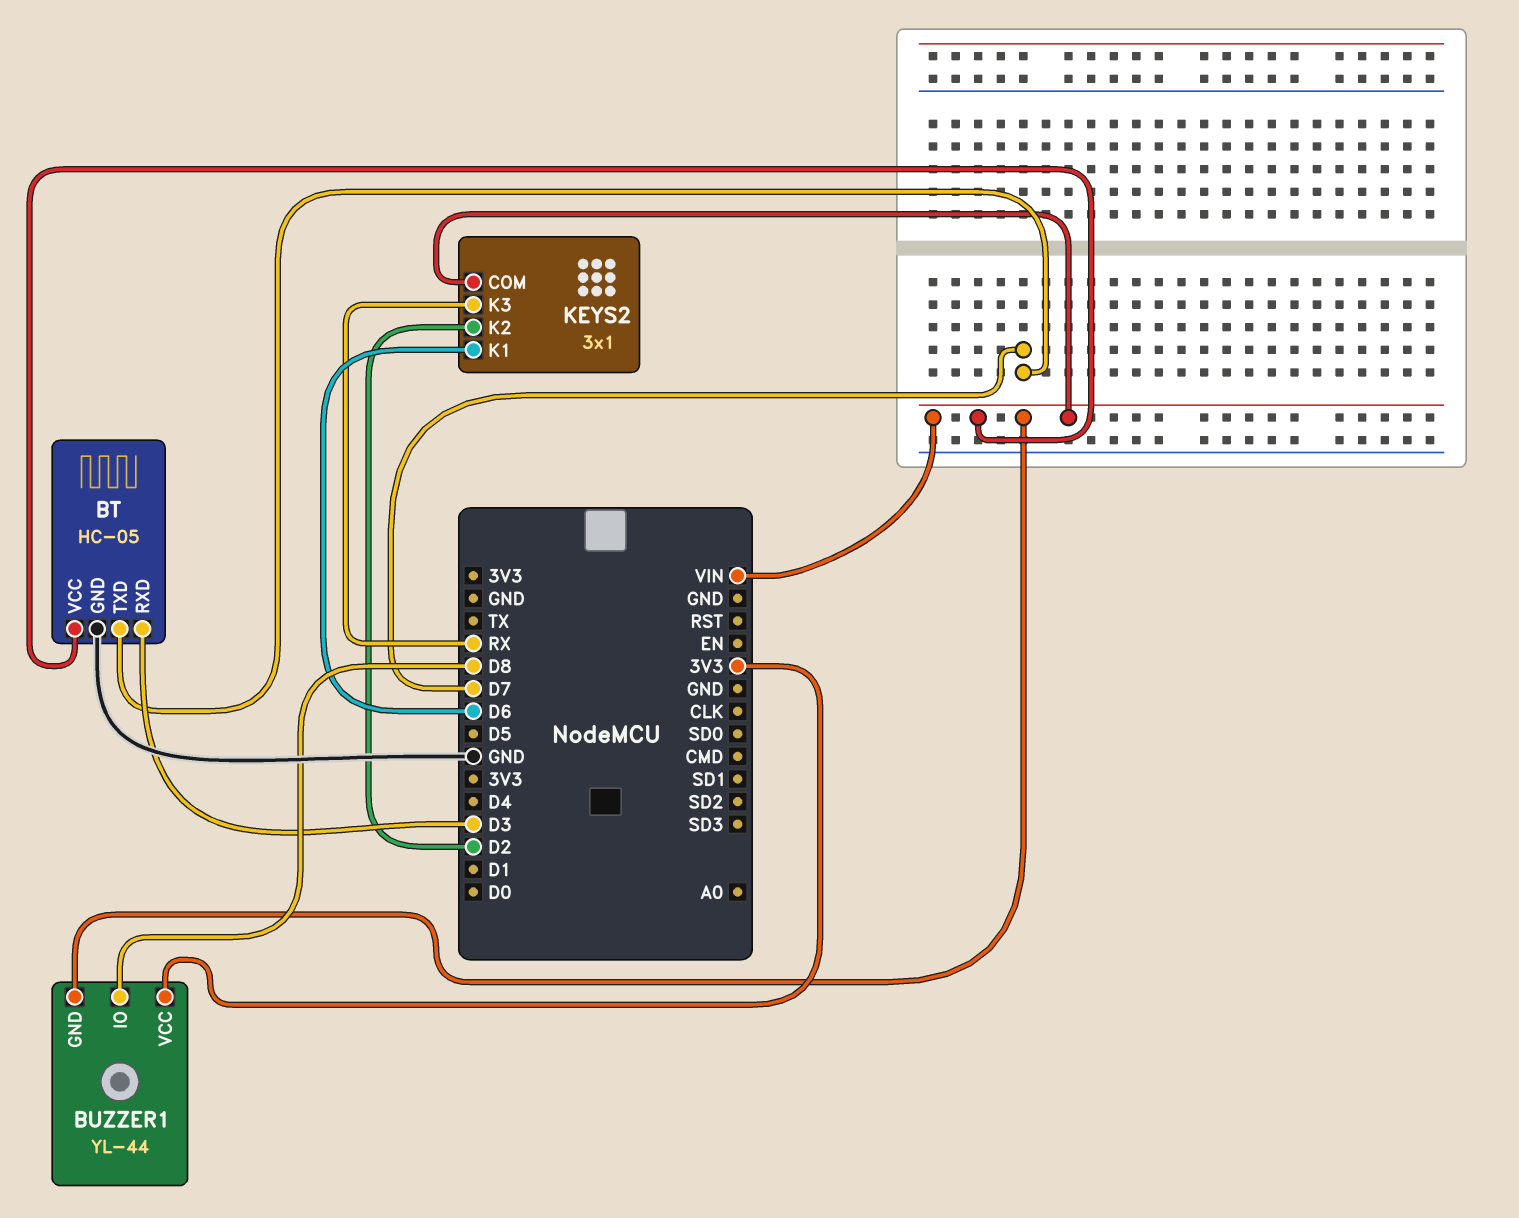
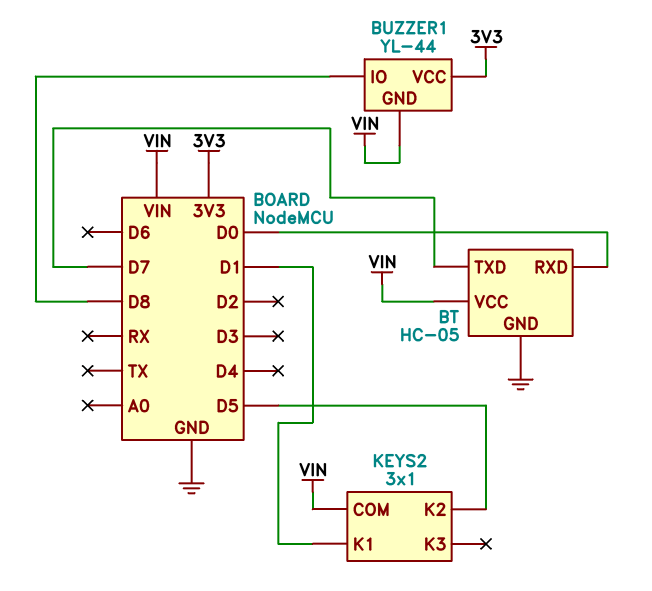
BT pin RXD: D3 -> D0
KEYS2 pin K1: D6 -> D1
KEYS2 pin K2: D2 -> D5
KEYS2 pin K3: RX -> none

